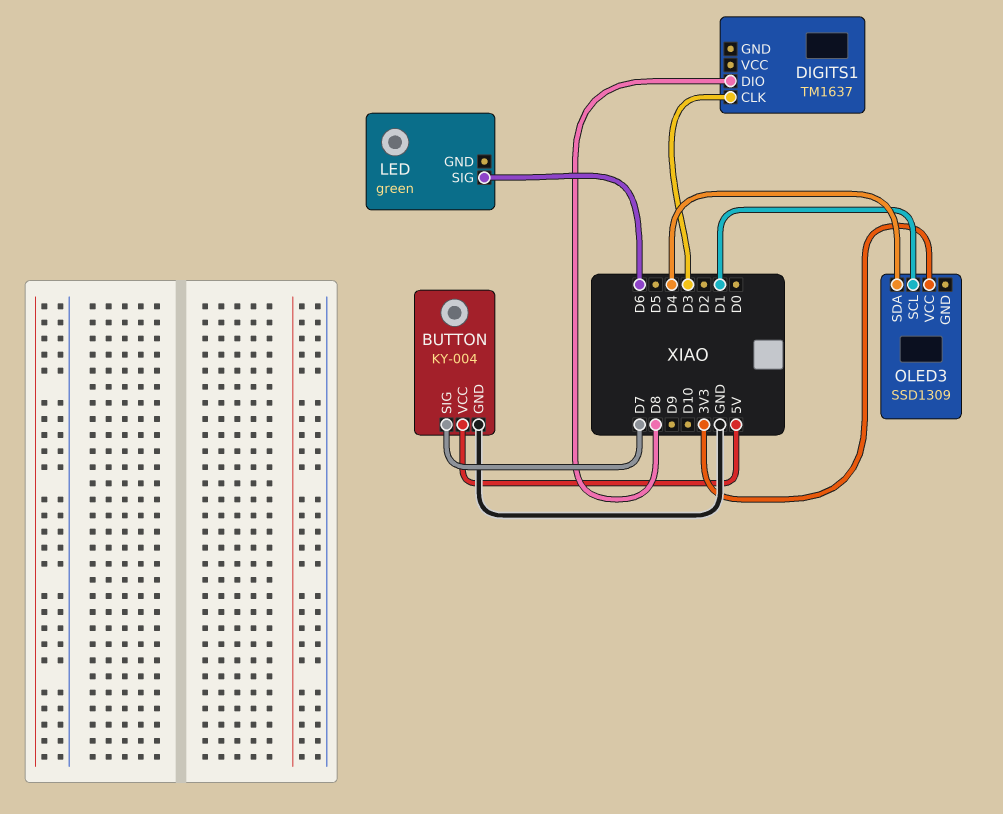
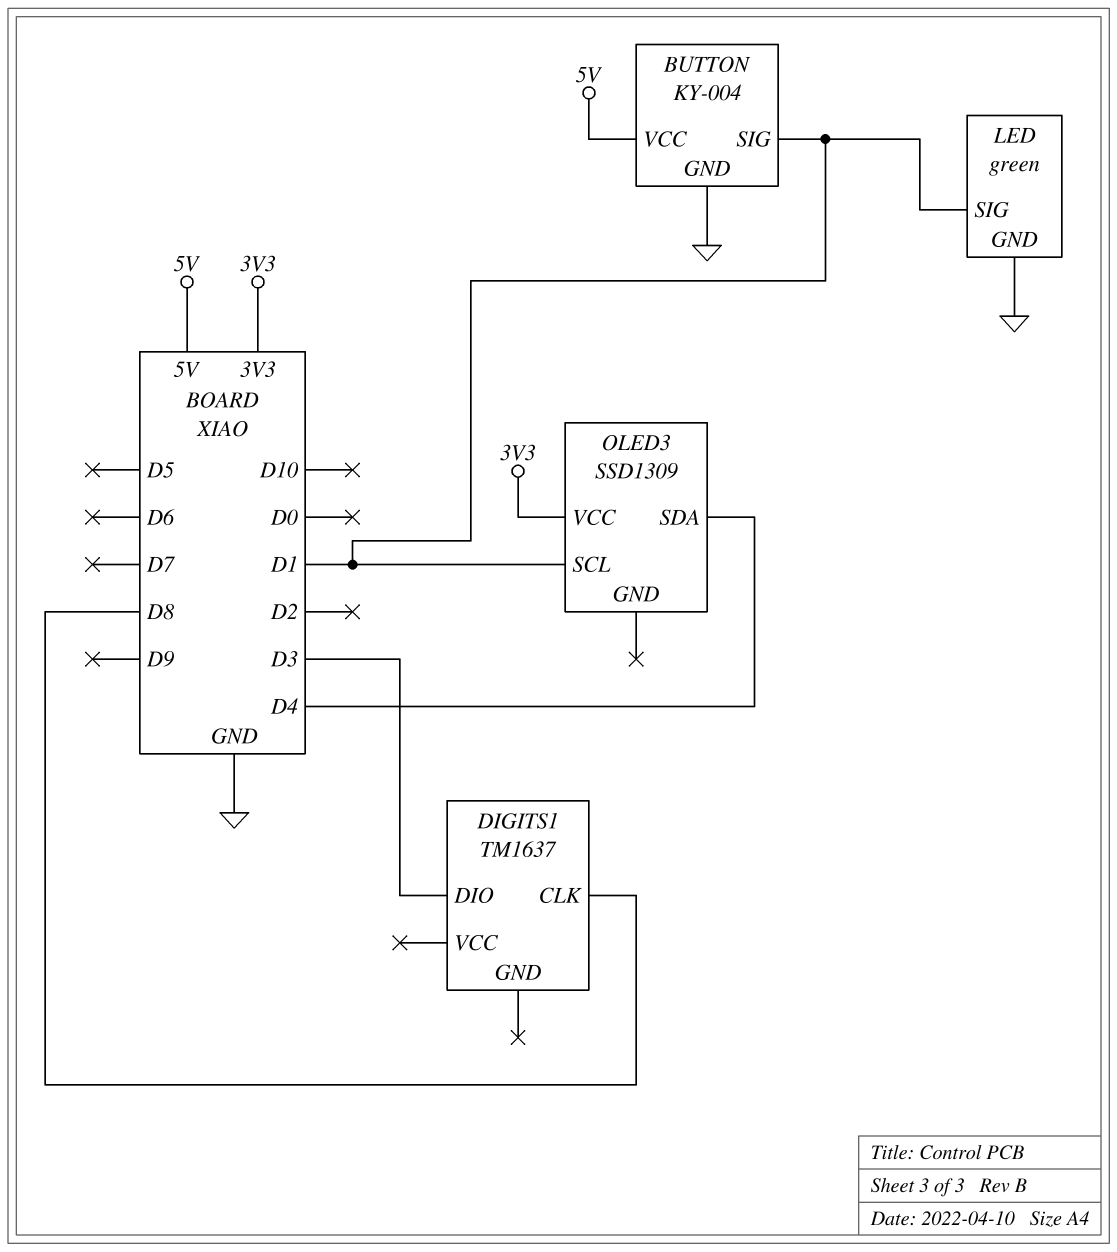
BUTTON pin SIG: D7 -> D1
DIGITS1 pin CLK: D3 -> D8
DIGITS1 pin DIO: D8 -> D3
LED pin GND: none -> GND
LED pin SIG: D6 -> D1

